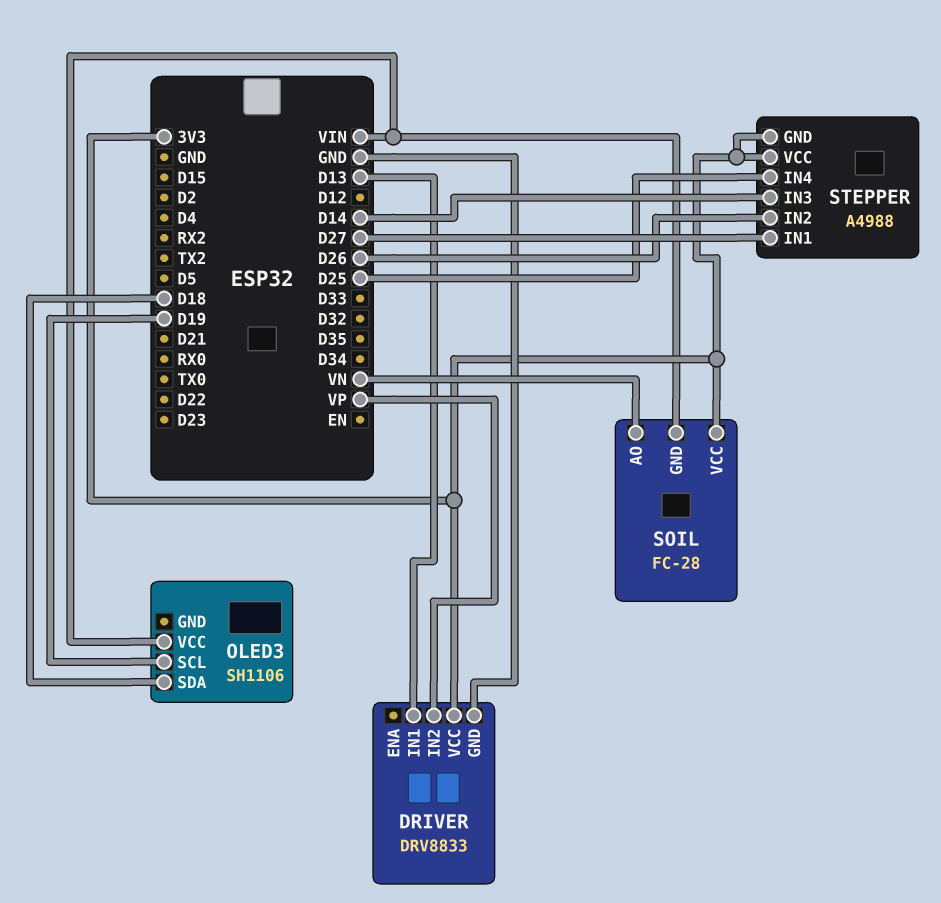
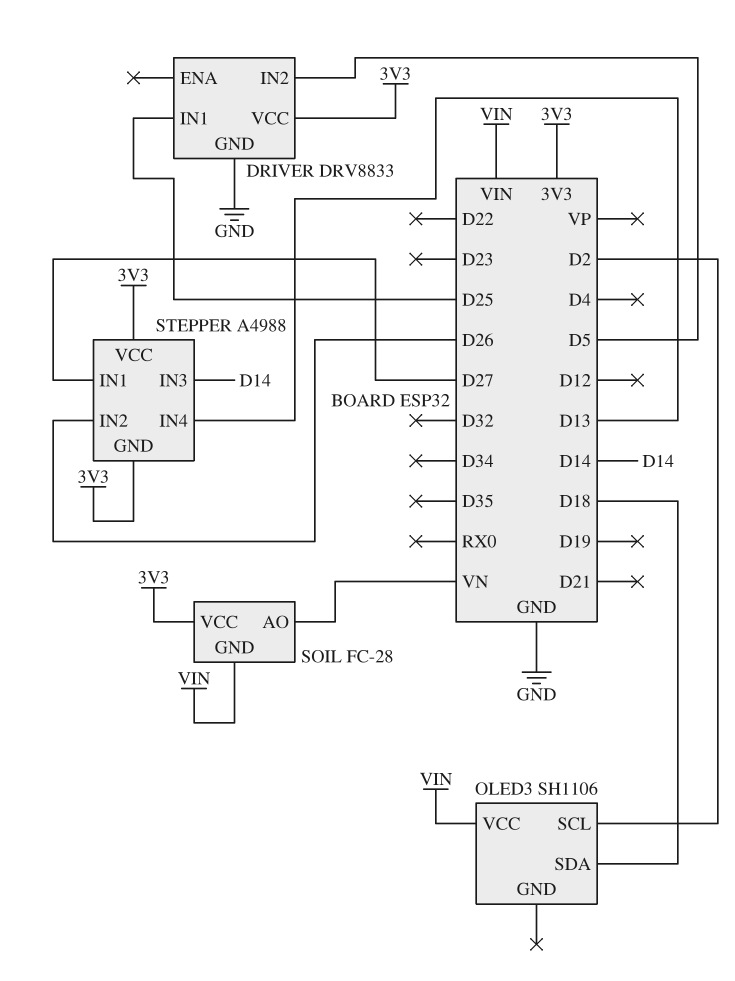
DRIVER pin IN1: D13 -> D25
DRIVER pin IN2: VP -> D5
OLED3 pin SCL: D19 -> D2
STEPPER pin IN4: D25 -> D13

